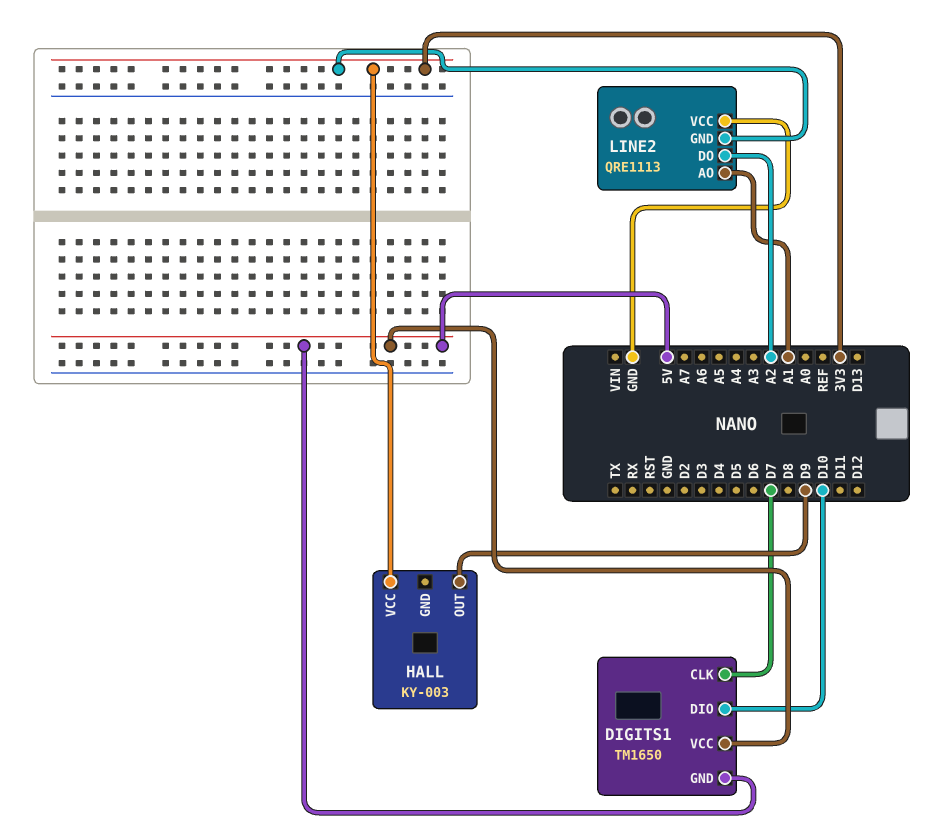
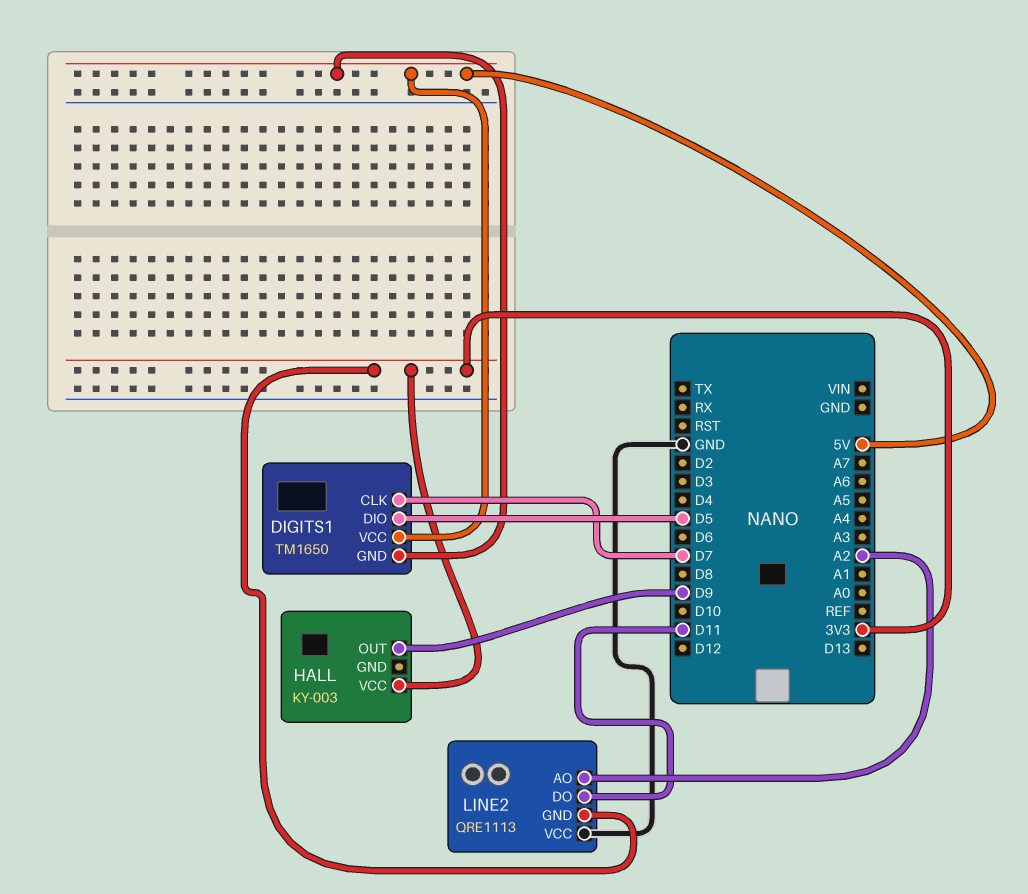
DIGITS1 pin DIO: D10 -> D5
LINE2 pin AO: A1 -> A2
LINE2 pin DO: A2 -> D11

